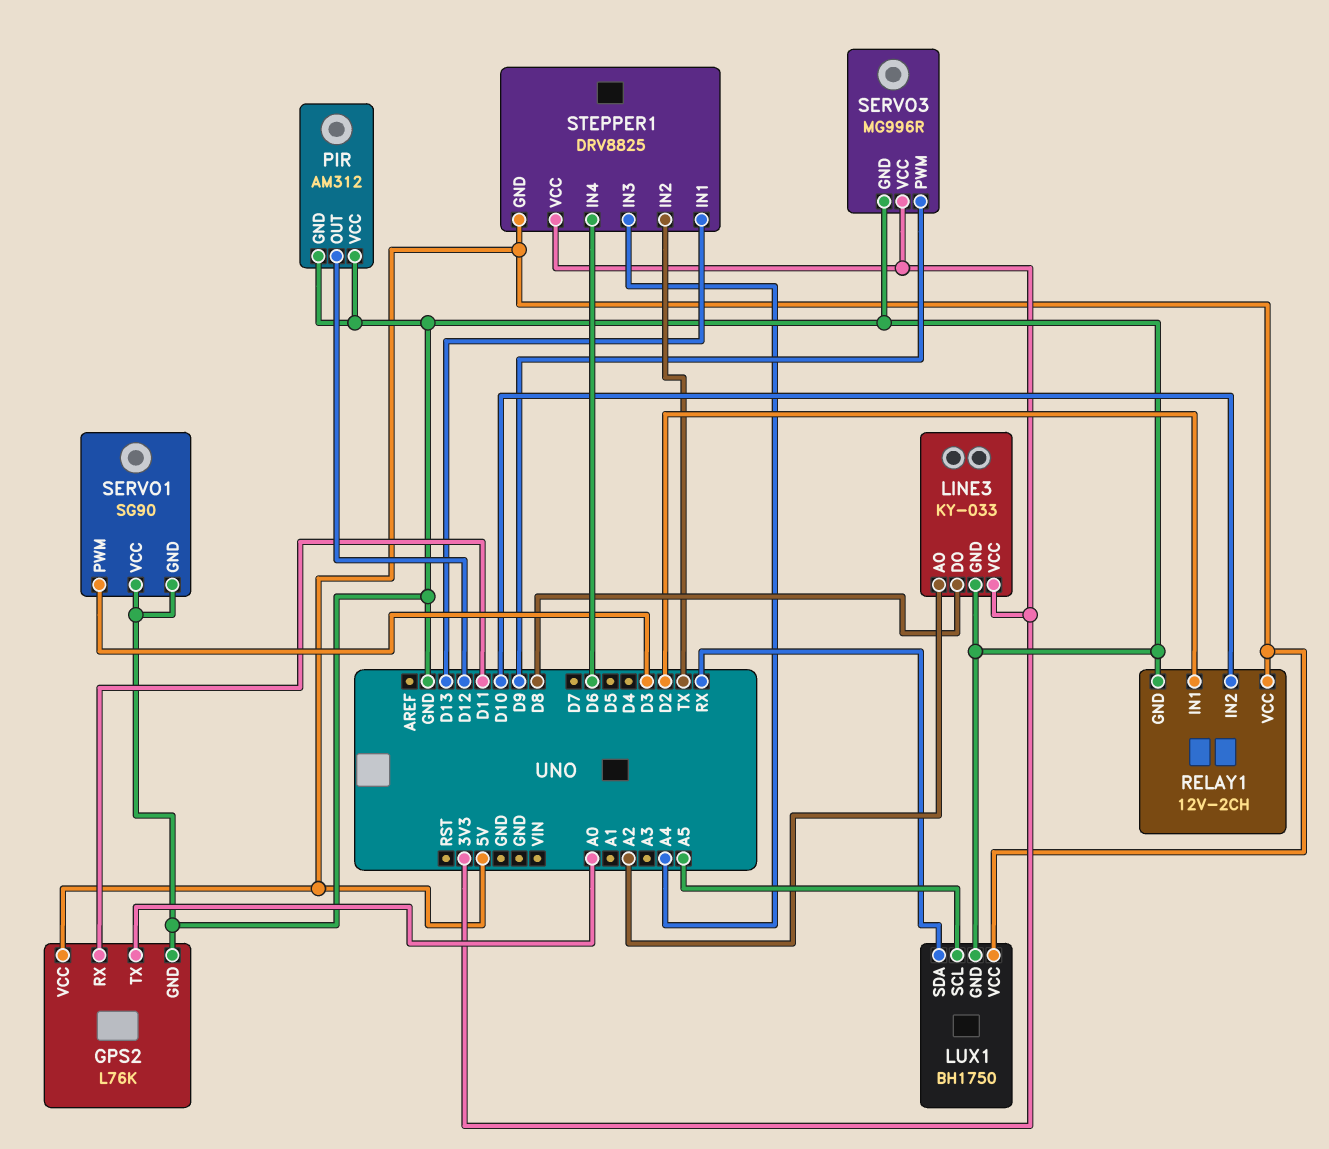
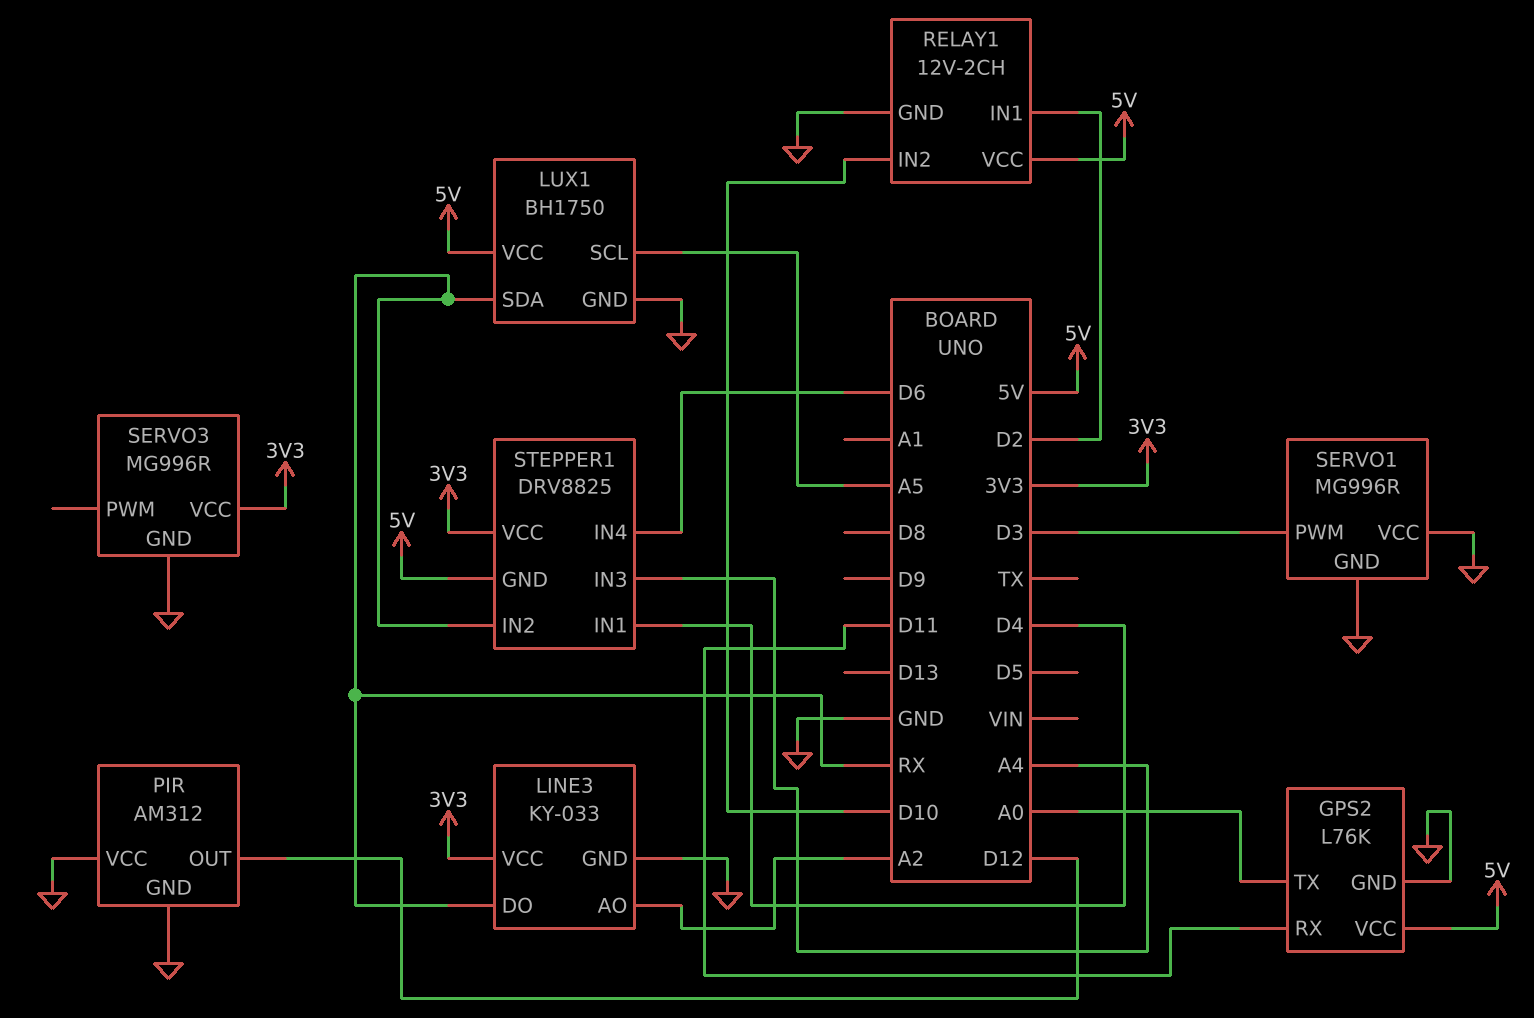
LINE3 pin DO: D8 -> RX
SERVO1: SG90 -> MG996R
SERVO3 pin PWM: D9 -> none
STEPPER1 pin IN1: D13 -> D4
STEPPER1 pin IN2: TX -> RX

